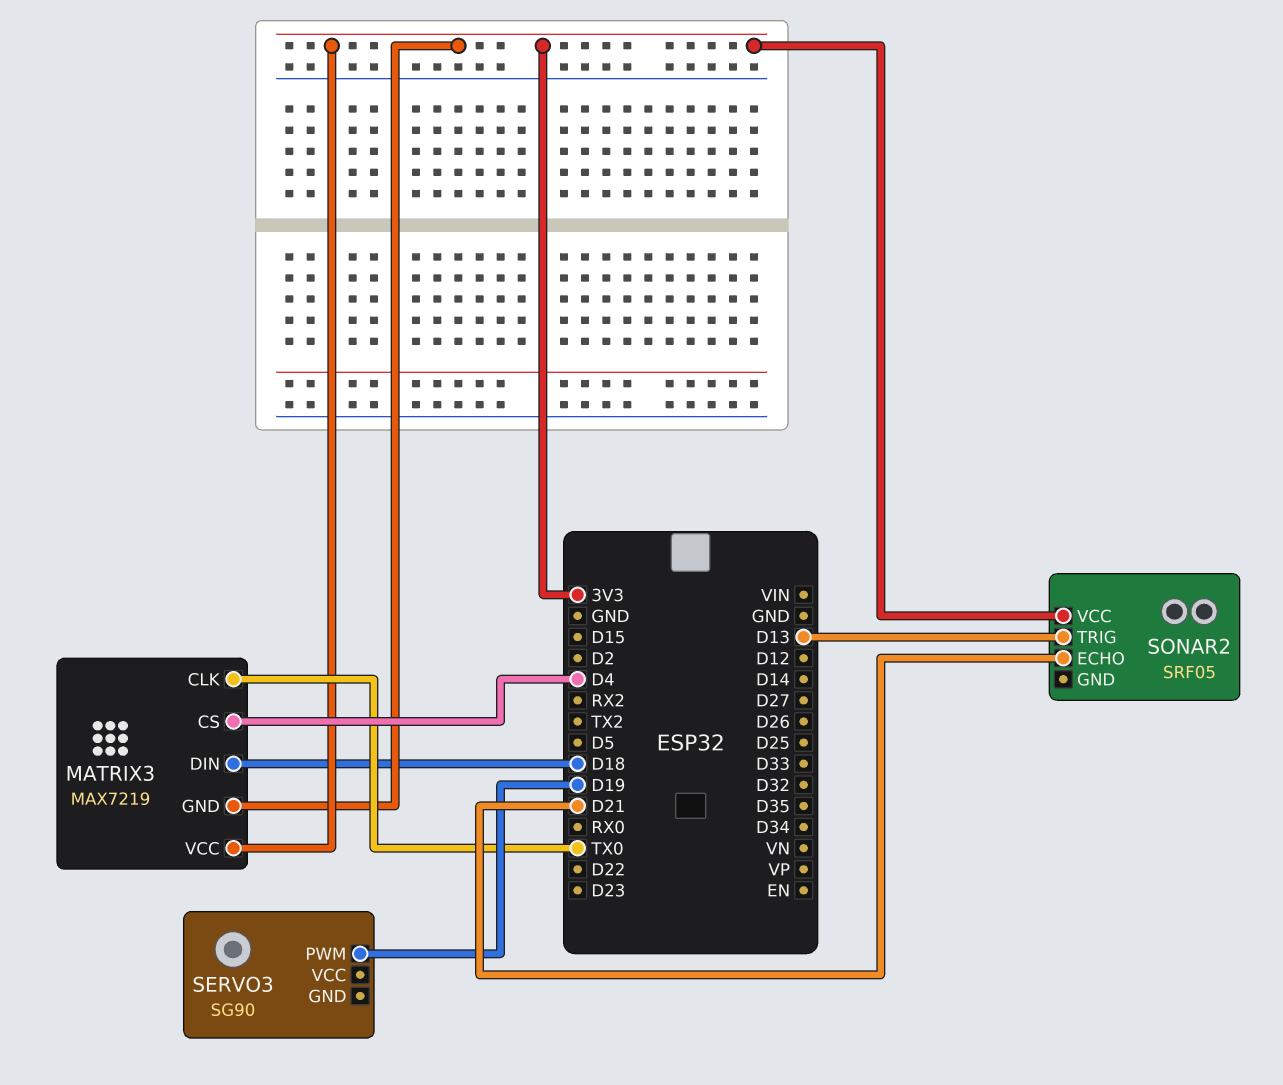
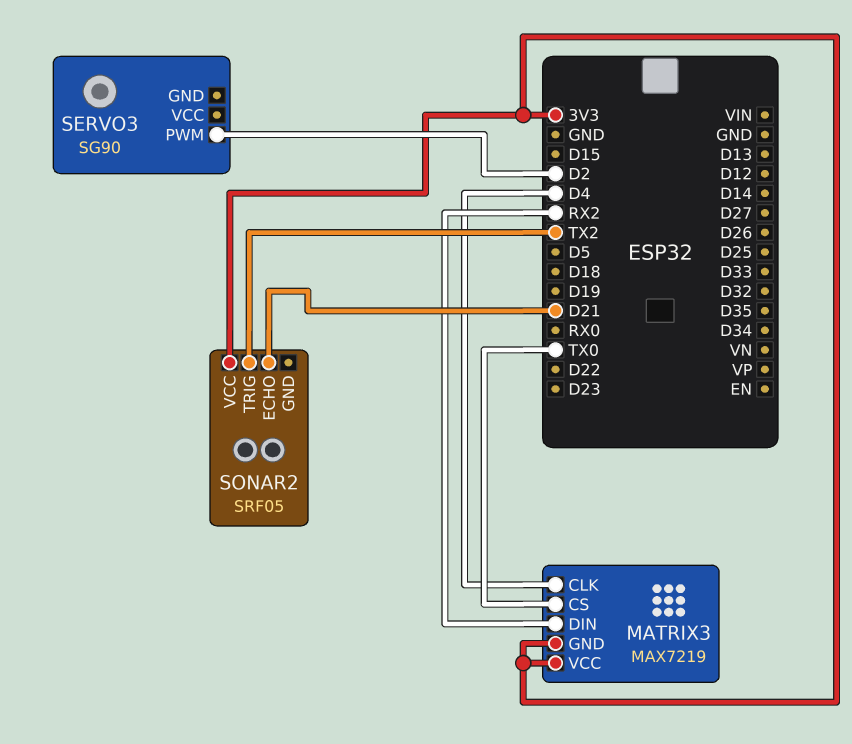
MATRIX3 pin CLK: TX0 -> D4
MATRIX3 pin CS: D4 -> TX0
MATRIX3 pin DIN: D18 -> RX2
SERVO3 pin PWM: D19 -> D2
SONAR2 pin TRIG: D13 -> TX2

